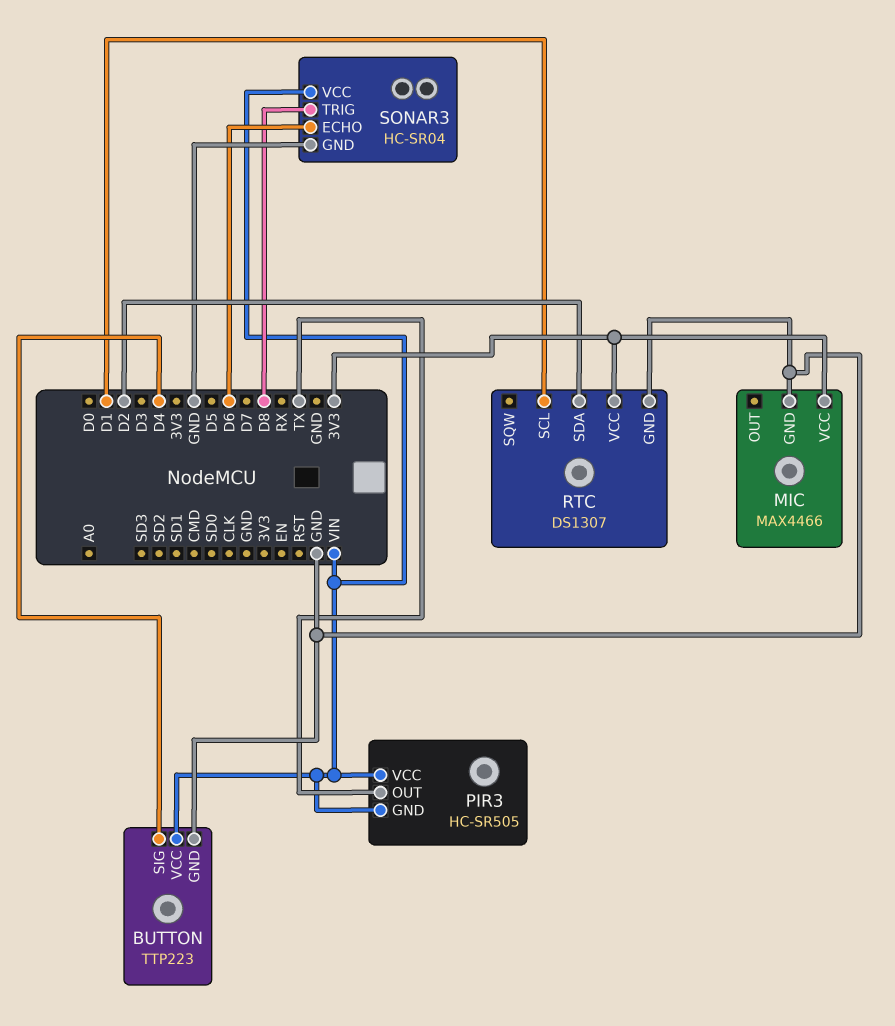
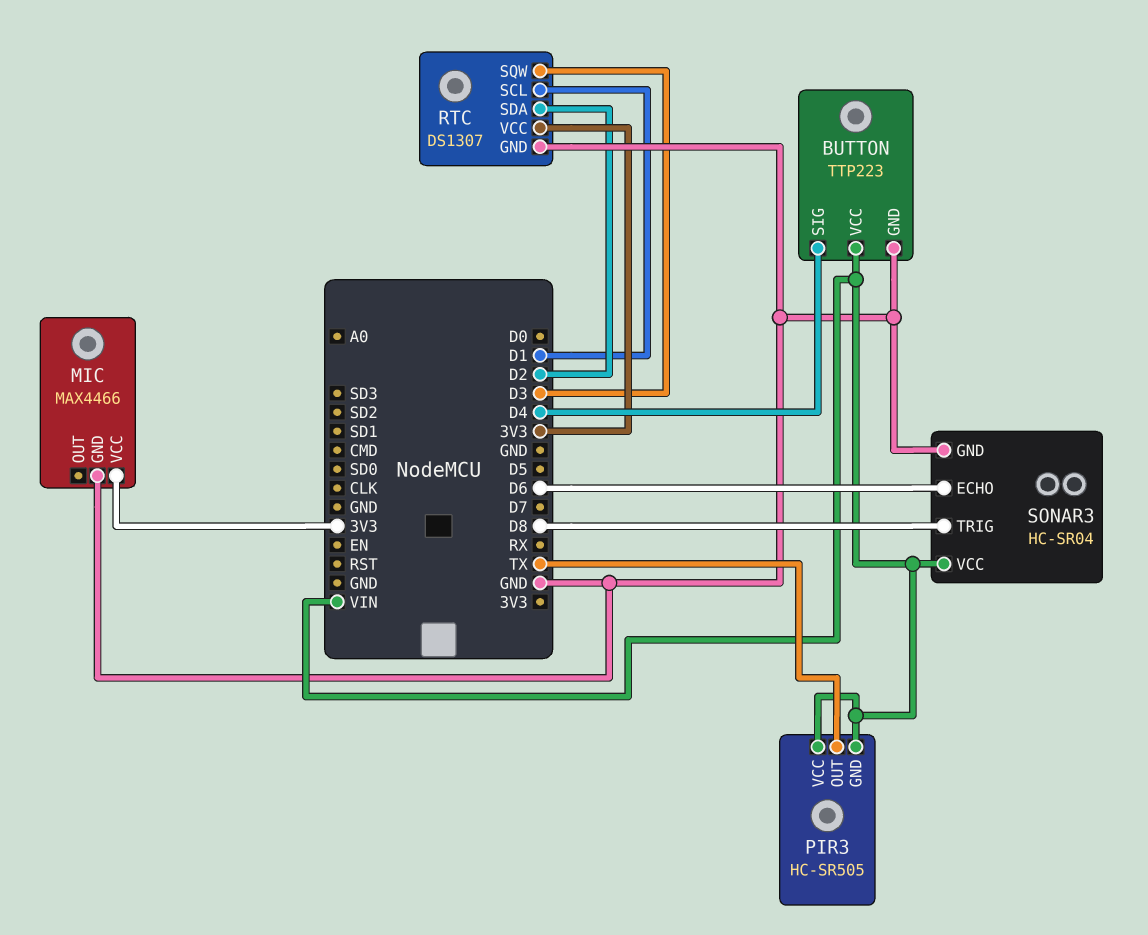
RTC pin SQW: none -> D3

